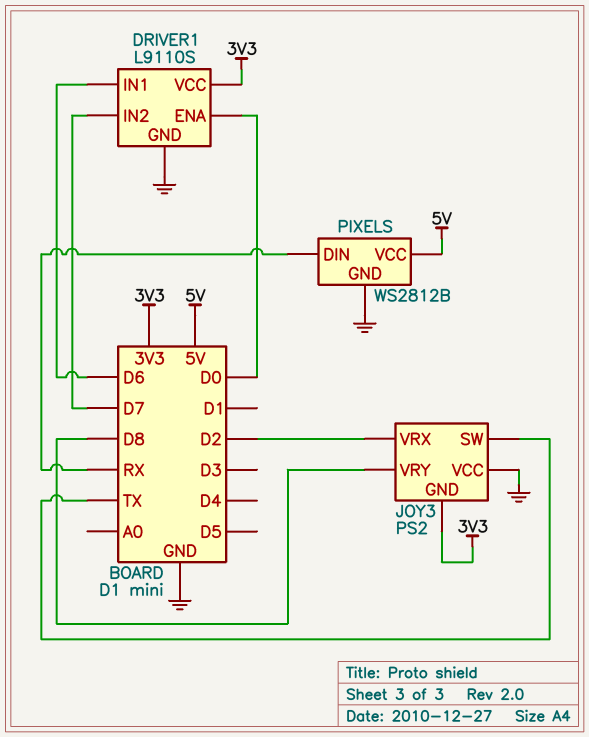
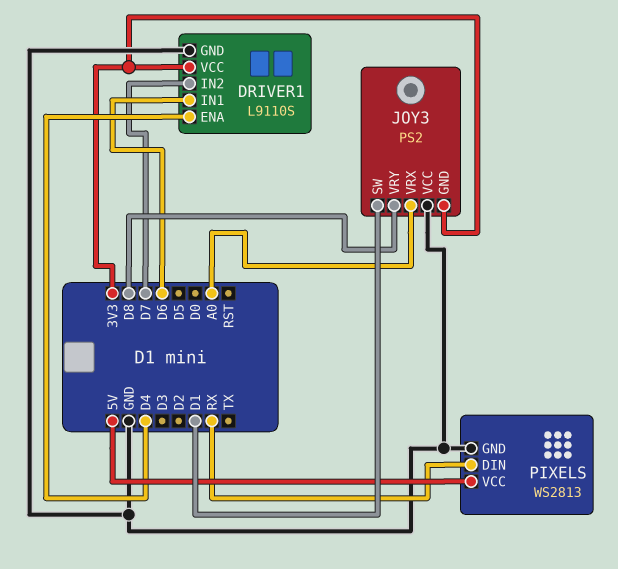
DRIVER1 pin ENA: D0 -> D4
JOY3 pin SW: TX -> D1
JOY3 pin VRX: D2 -> A0
PIXELS: WS2812B -> WS2813

